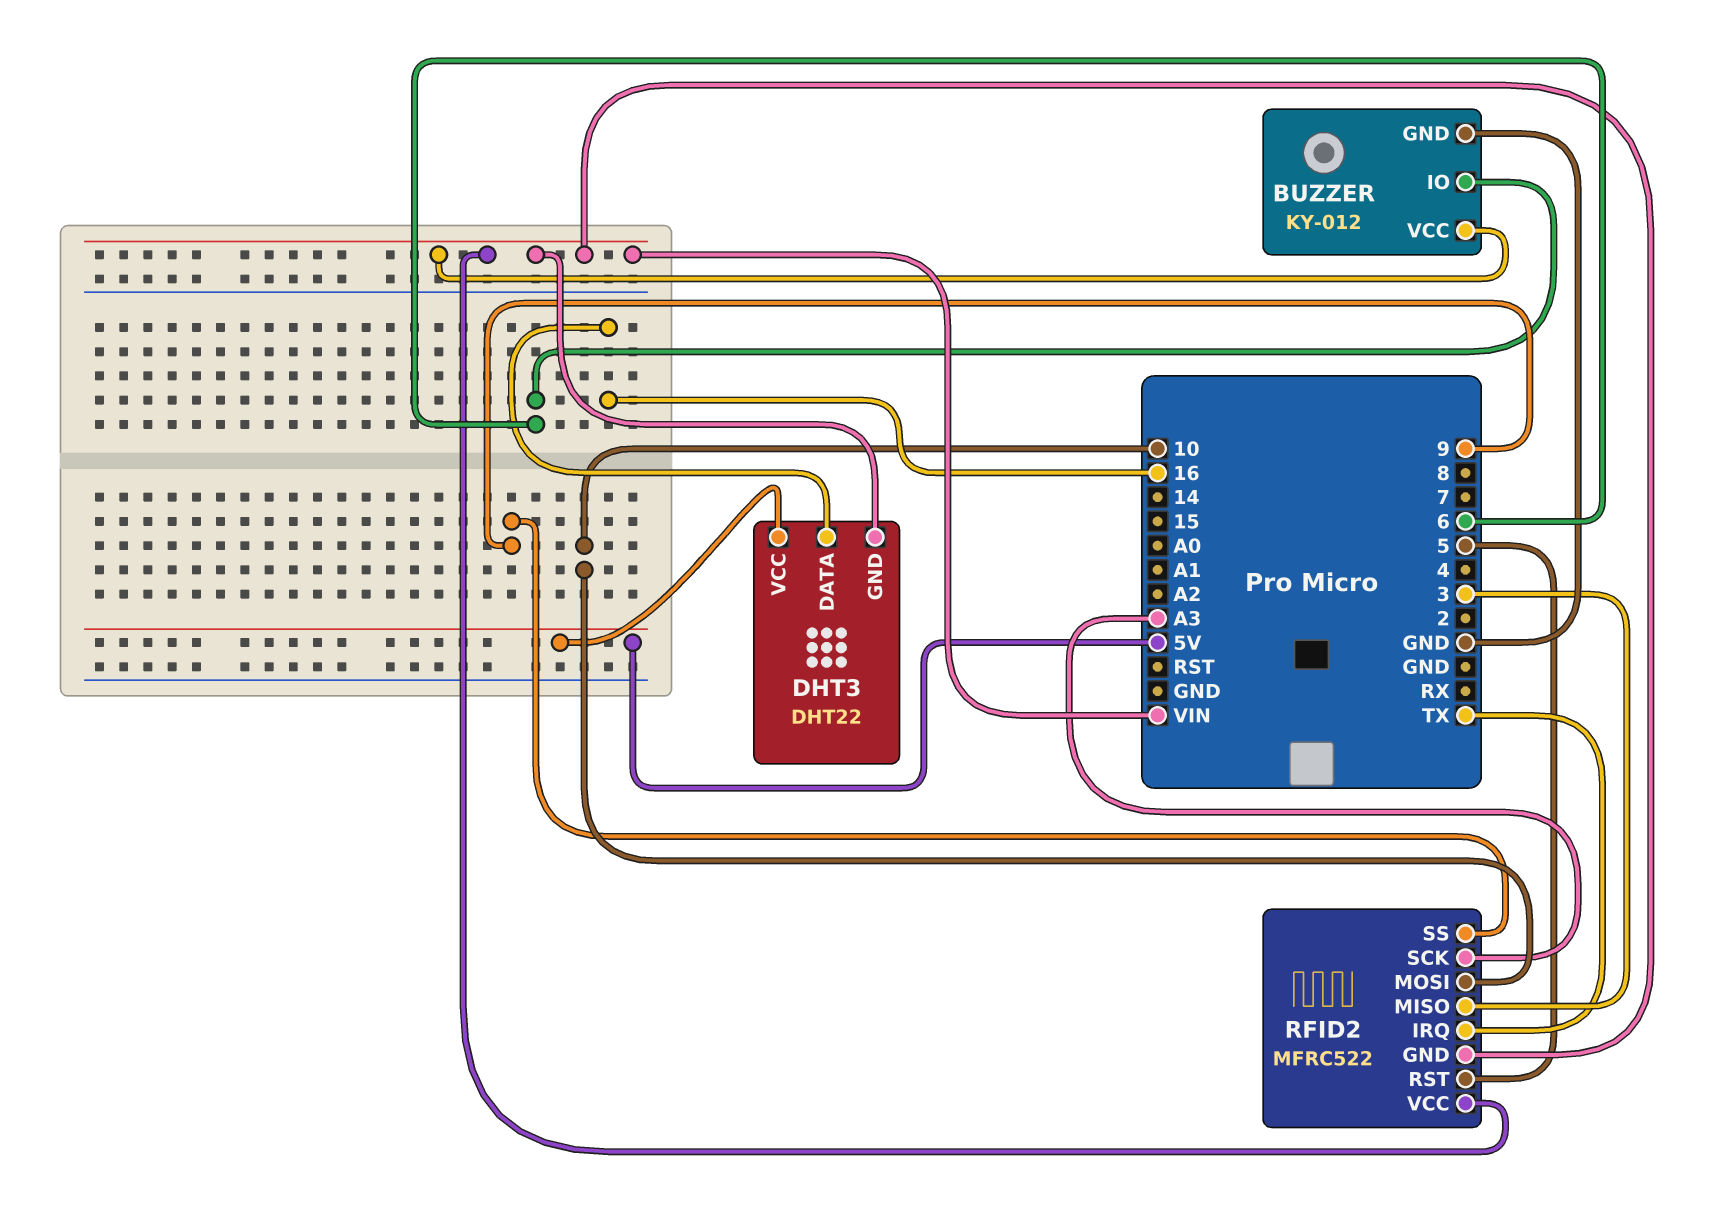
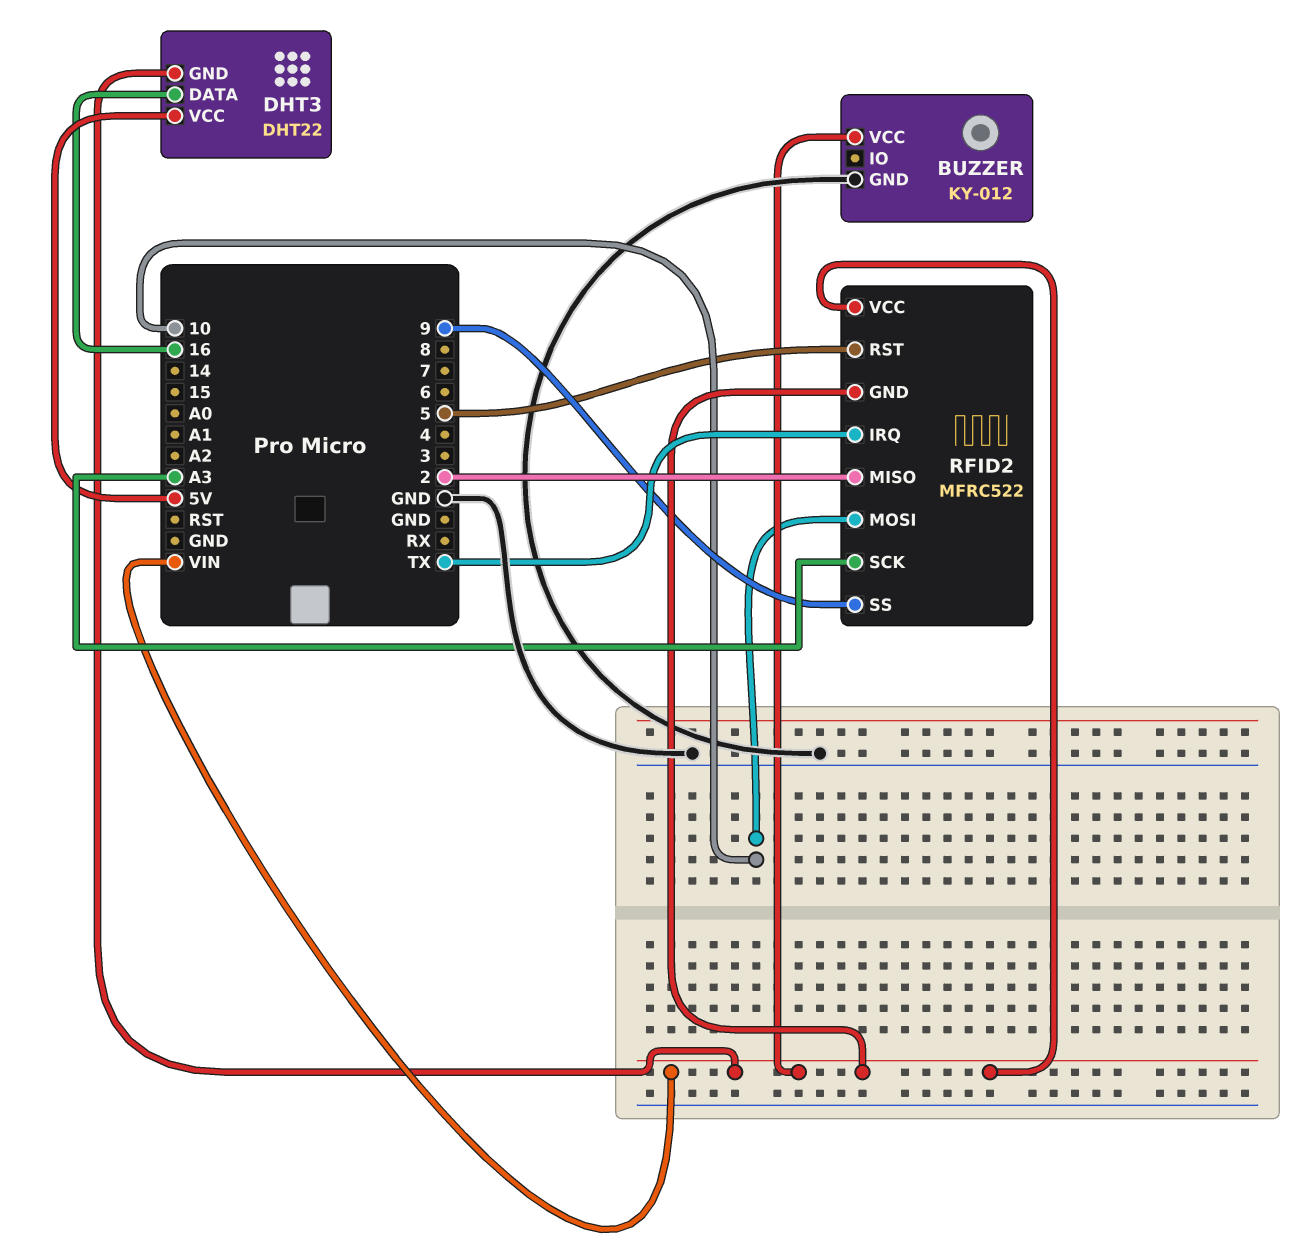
BUZZER pin IO: 6 -> none
RFID2 pin MISO: 3 -> 2

